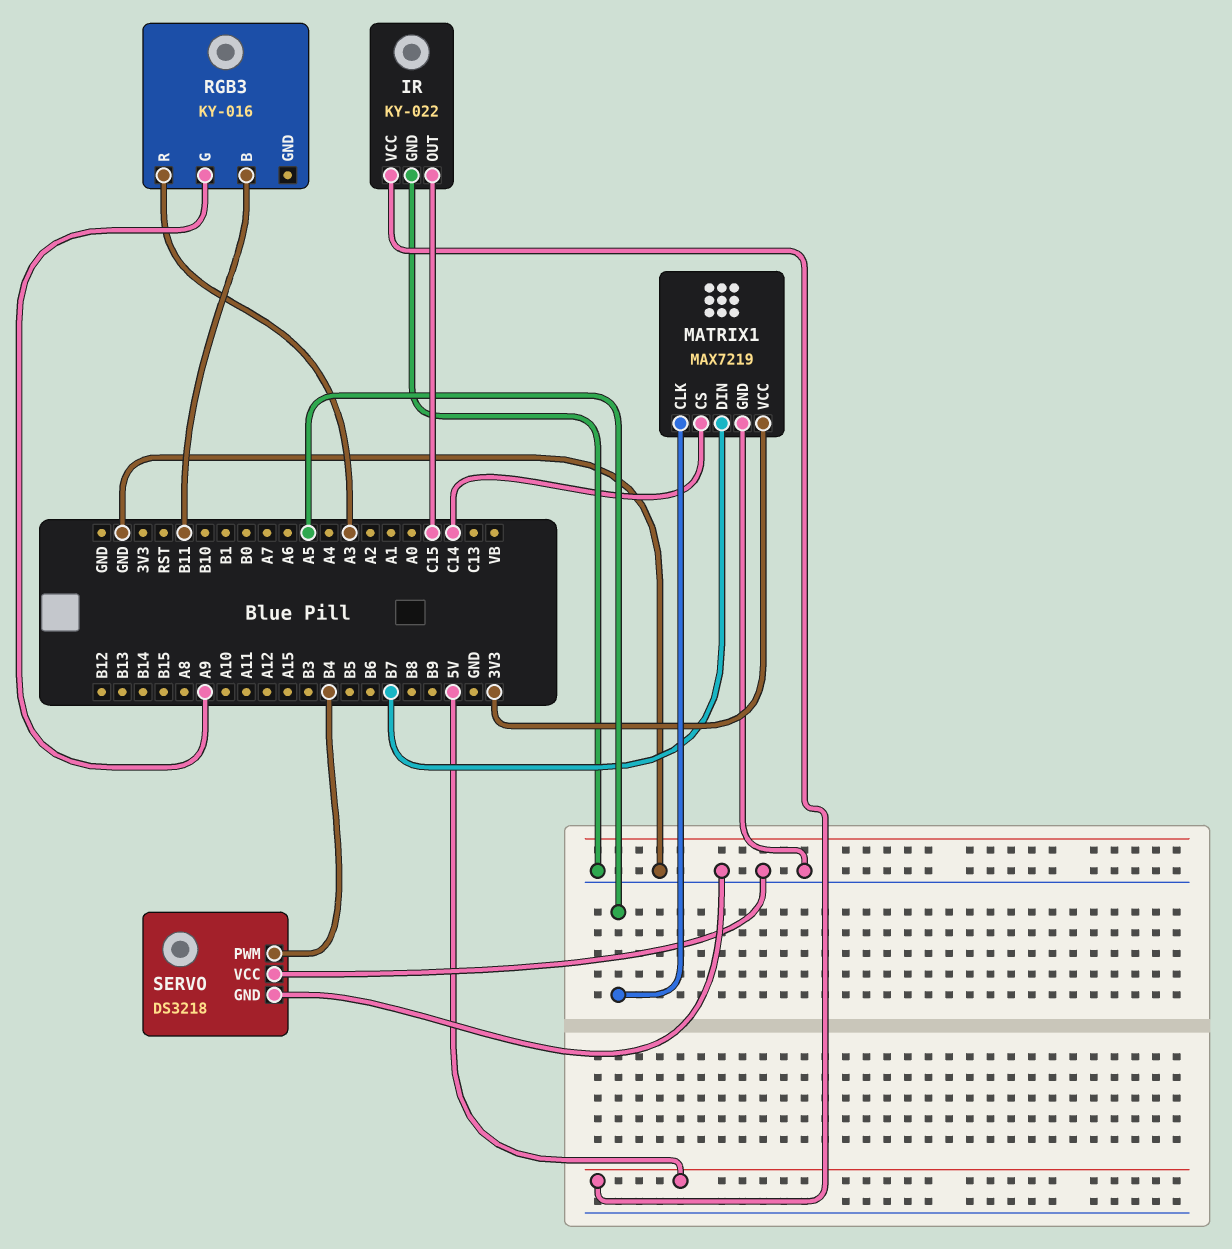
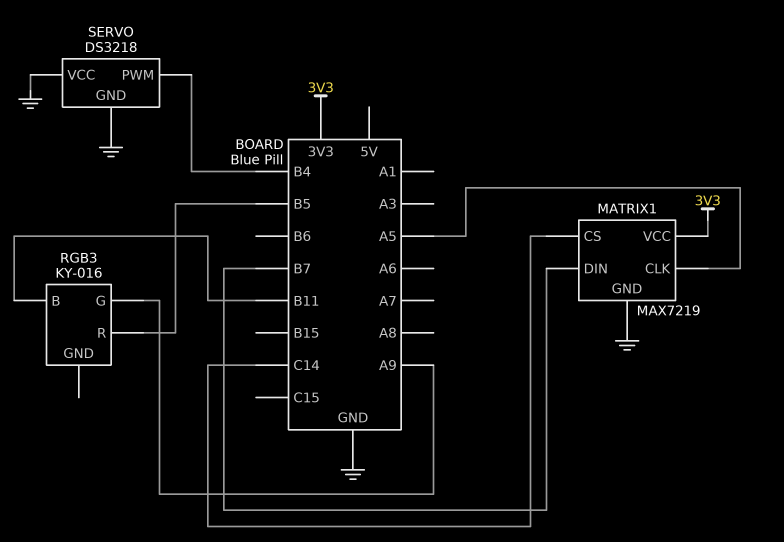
IR: KY-022 -> none
IR pin GND: GND -> none
IR pin OUT: C15 -> none
IR pin VCC: 5V -> none
RGB3 pin R: A3 -> B5

